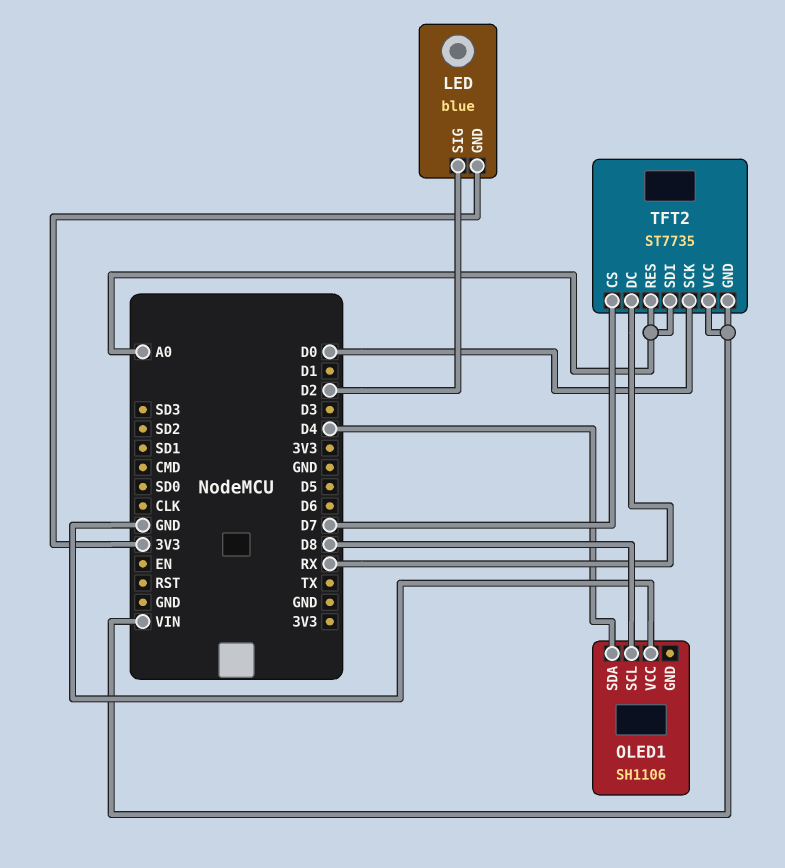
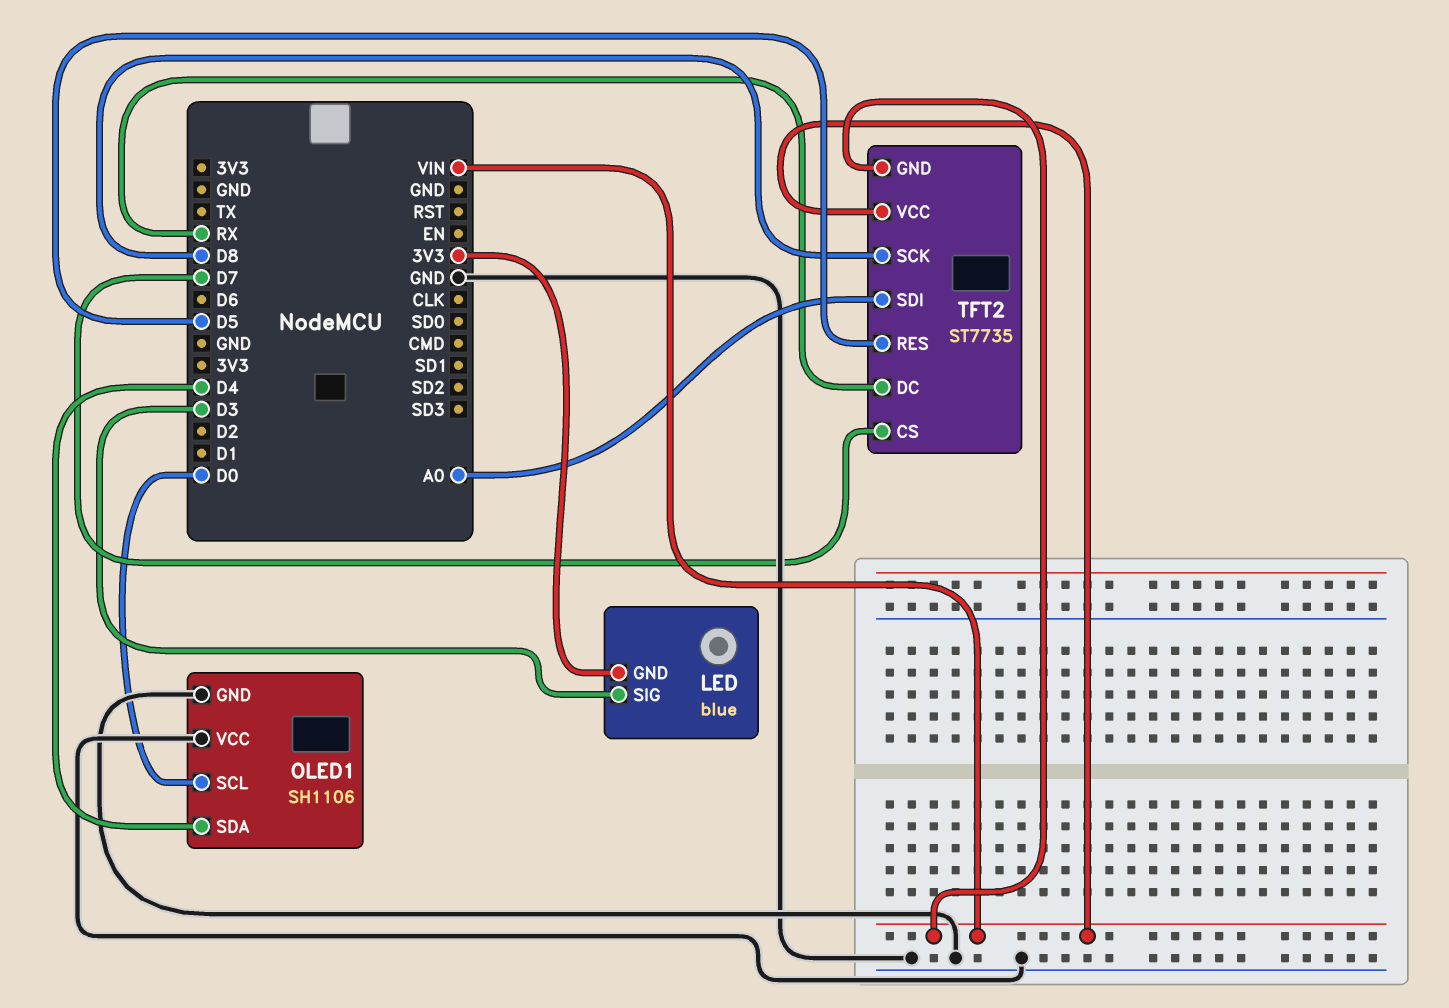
LED pin SIG: D2 -> D3
OLED1 pin GND: none -> GND
OLED1 pin SCL: D8 -> D0
TFT2 pin RES: A0 -> D5
TFT2 pin SCK: D0 -> D8

